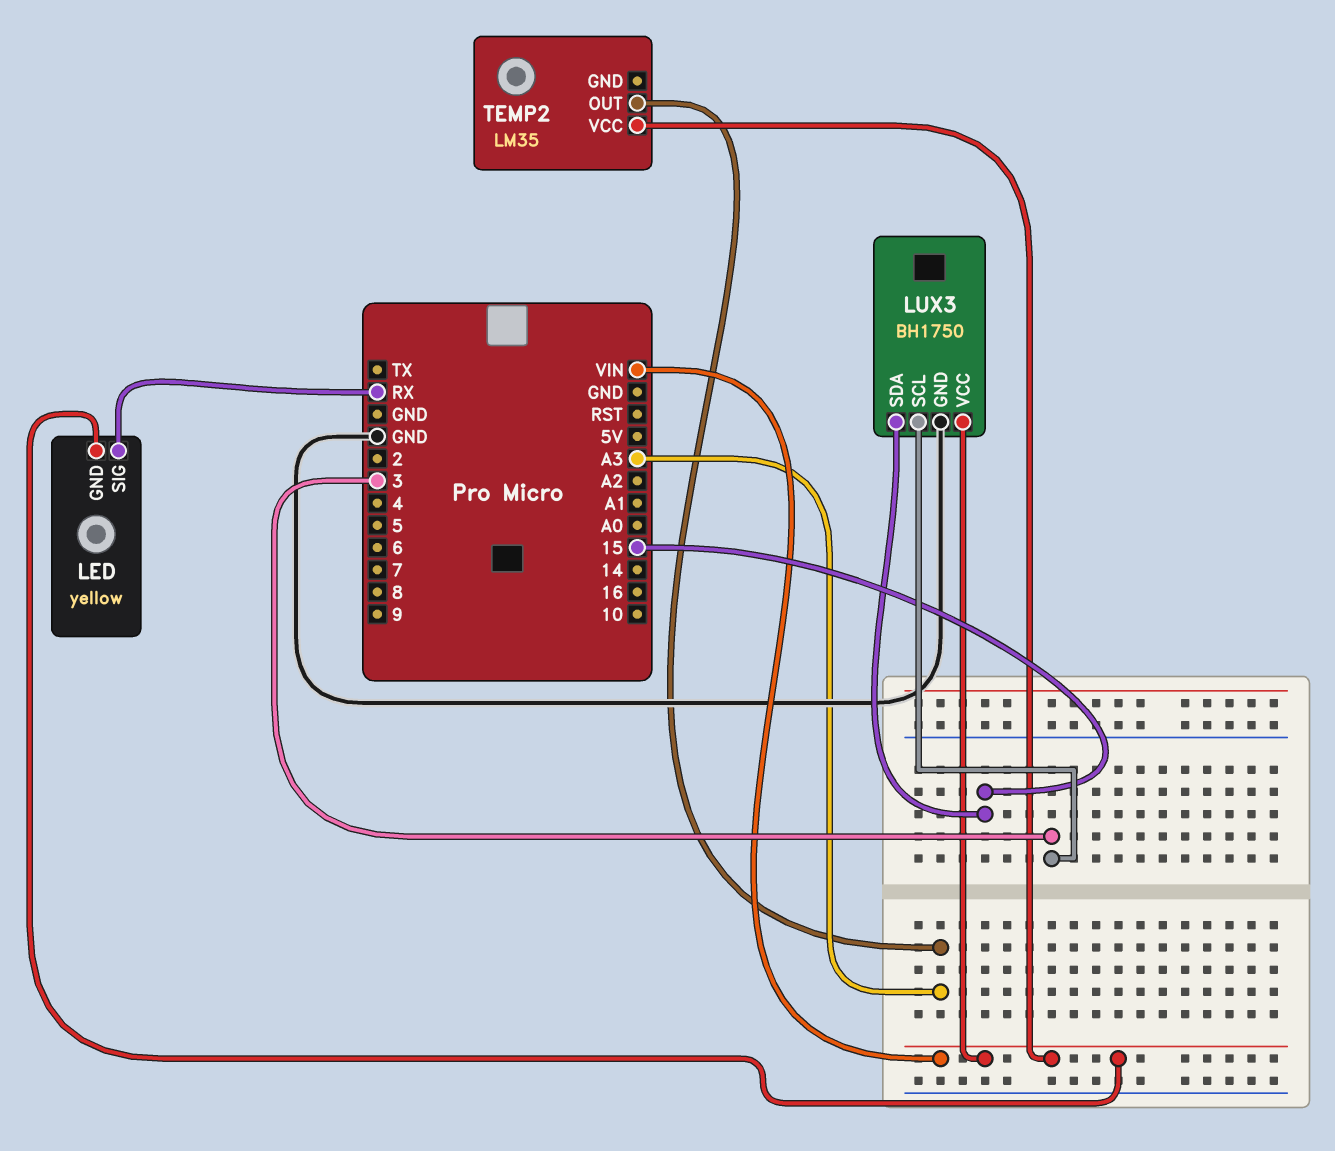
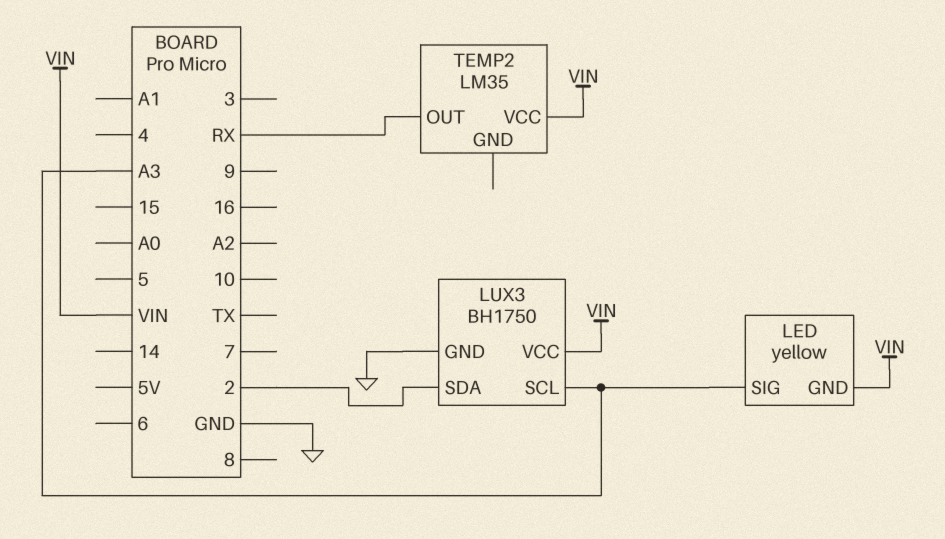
LED pin SIG: RX -> A3
LUX3 pin SCL: 3 -> A3
LUX3 pin SDA: 15 -> 2
TEMP2 pin OUT: A3 -> RX

